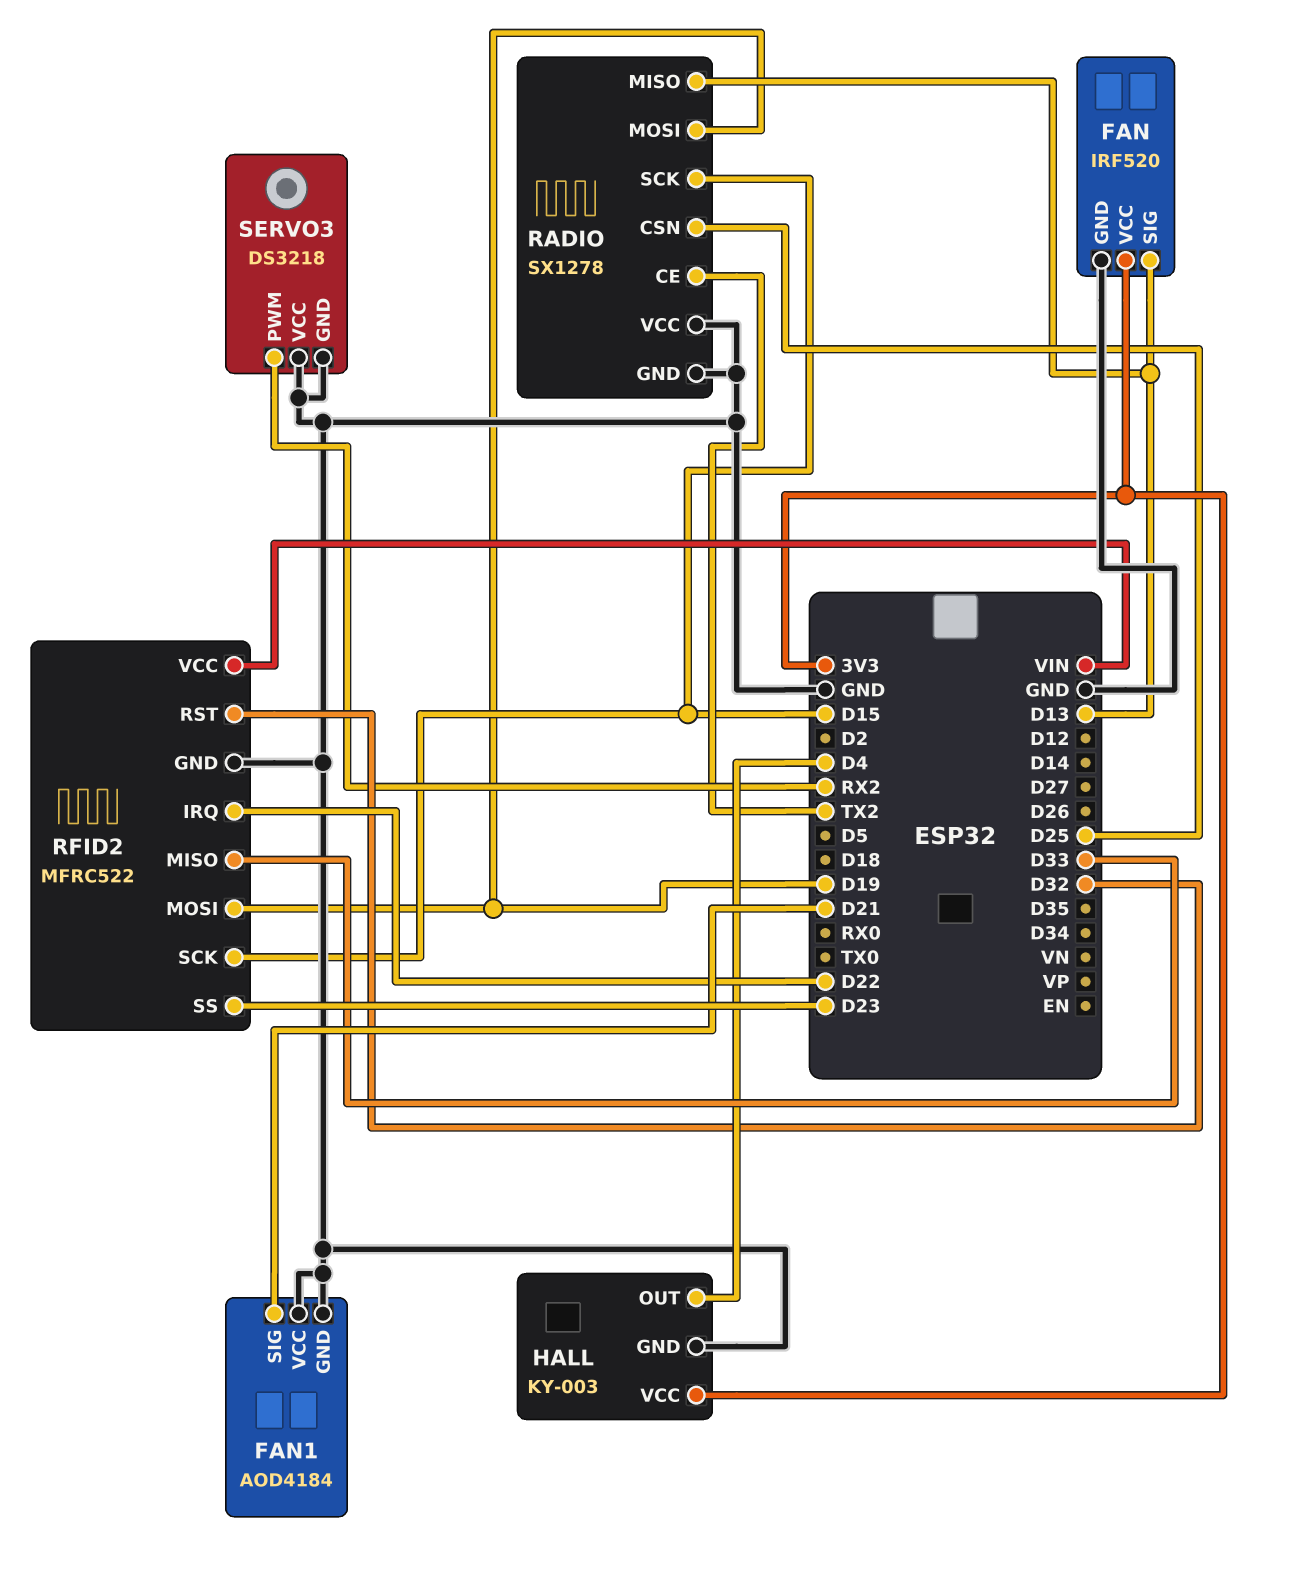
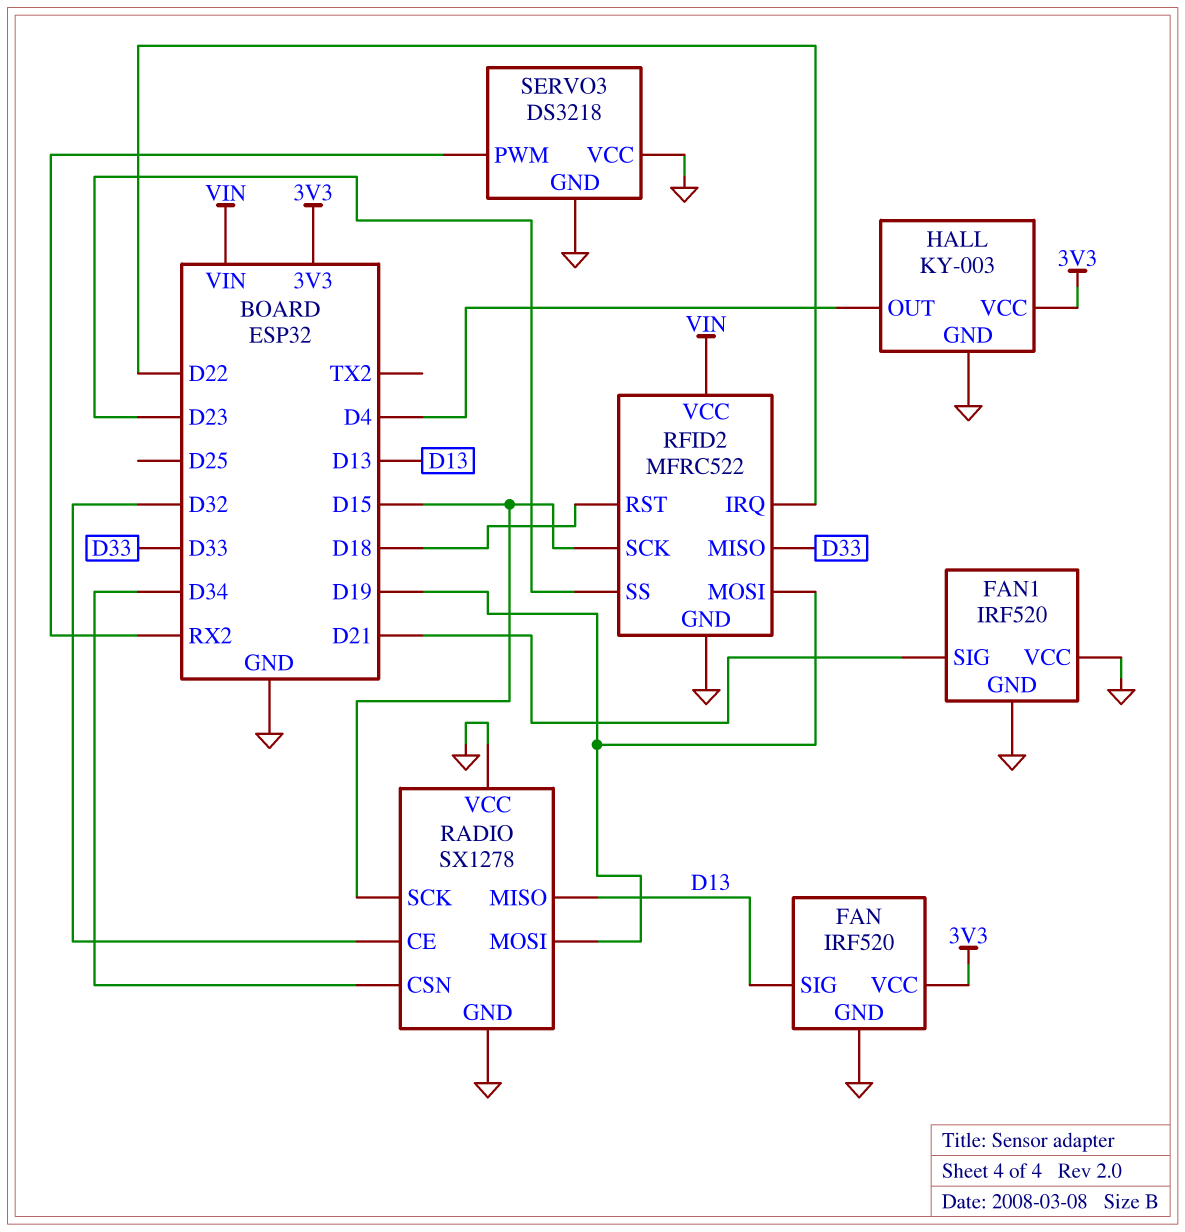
FAN1: AOD4184 -> IRF520
RADIO pin CE: TX2 -> D32
RADIO pin CSN: D25 -> D34
RFID2 pin RST: D32 -> D18

